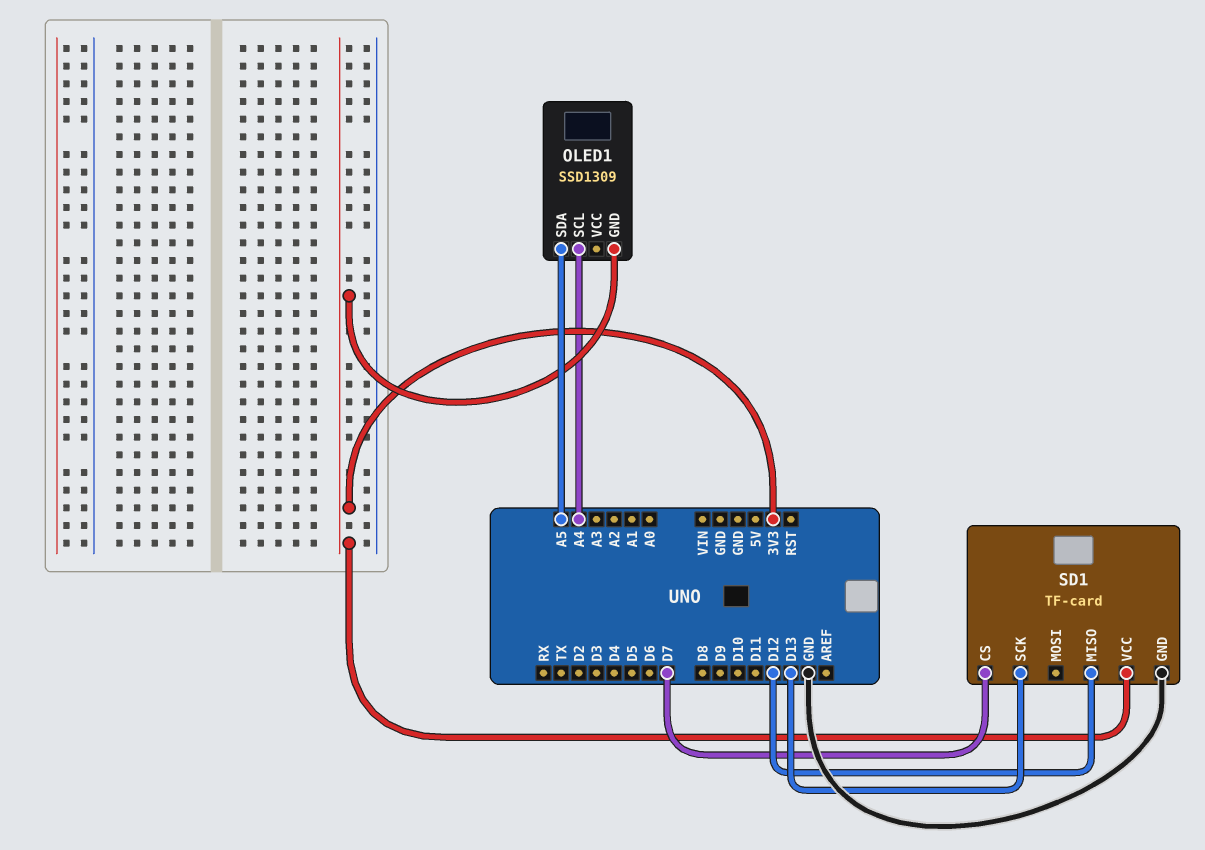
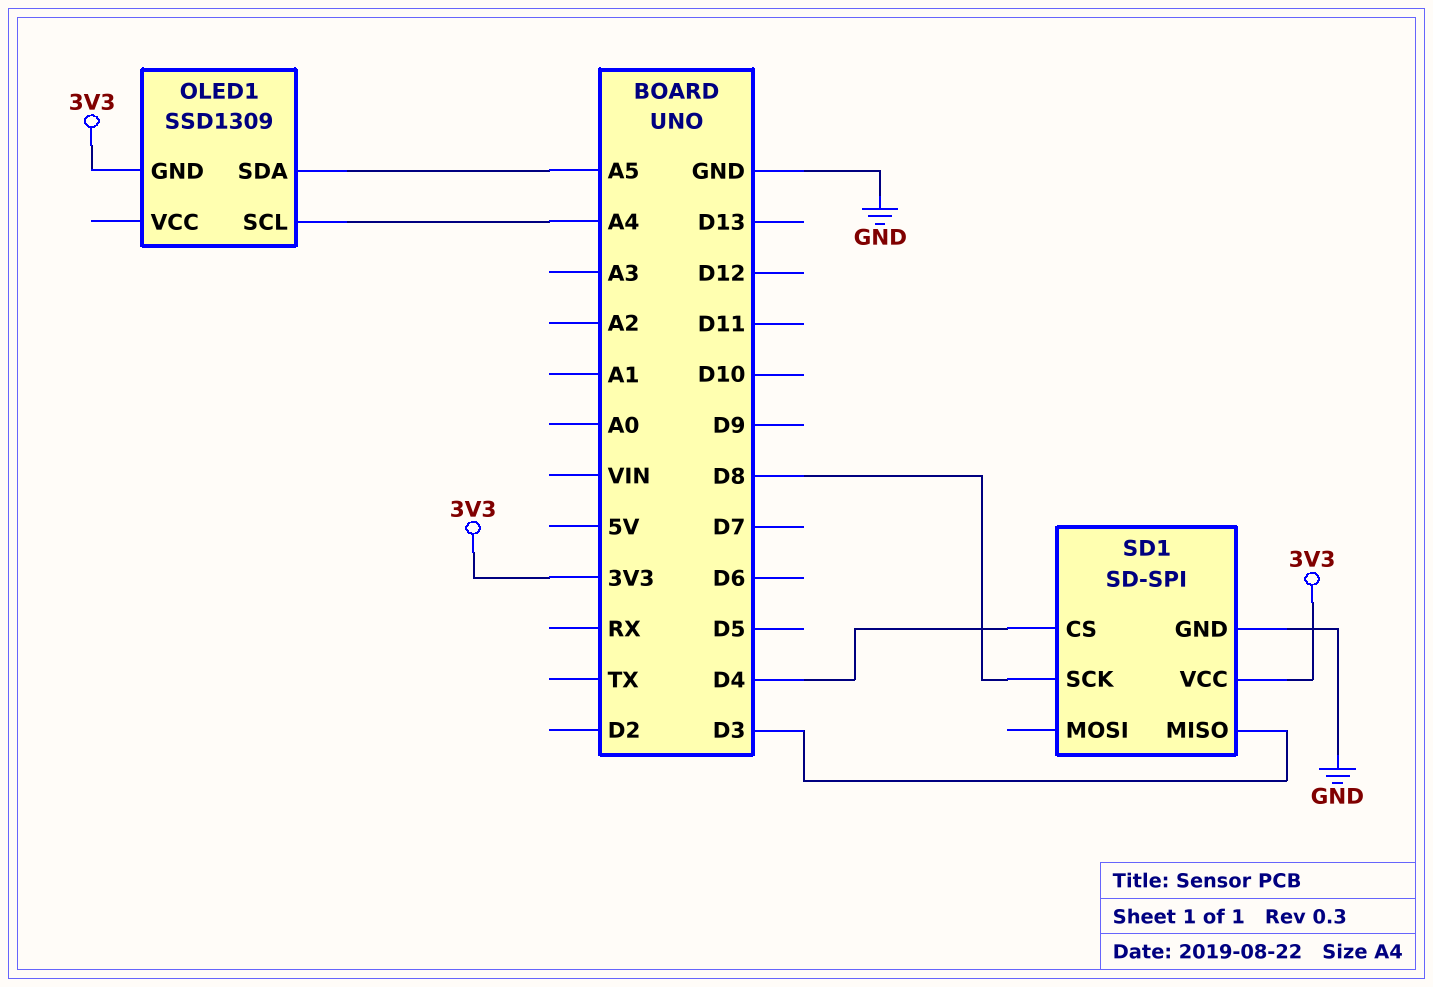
SD1: TF-card -> SD-SPI
SD1 pin CS: D7 -> D4
SD1 pin MISO: D12 -> D3
SD1 pin SCK: D13 -> D8

